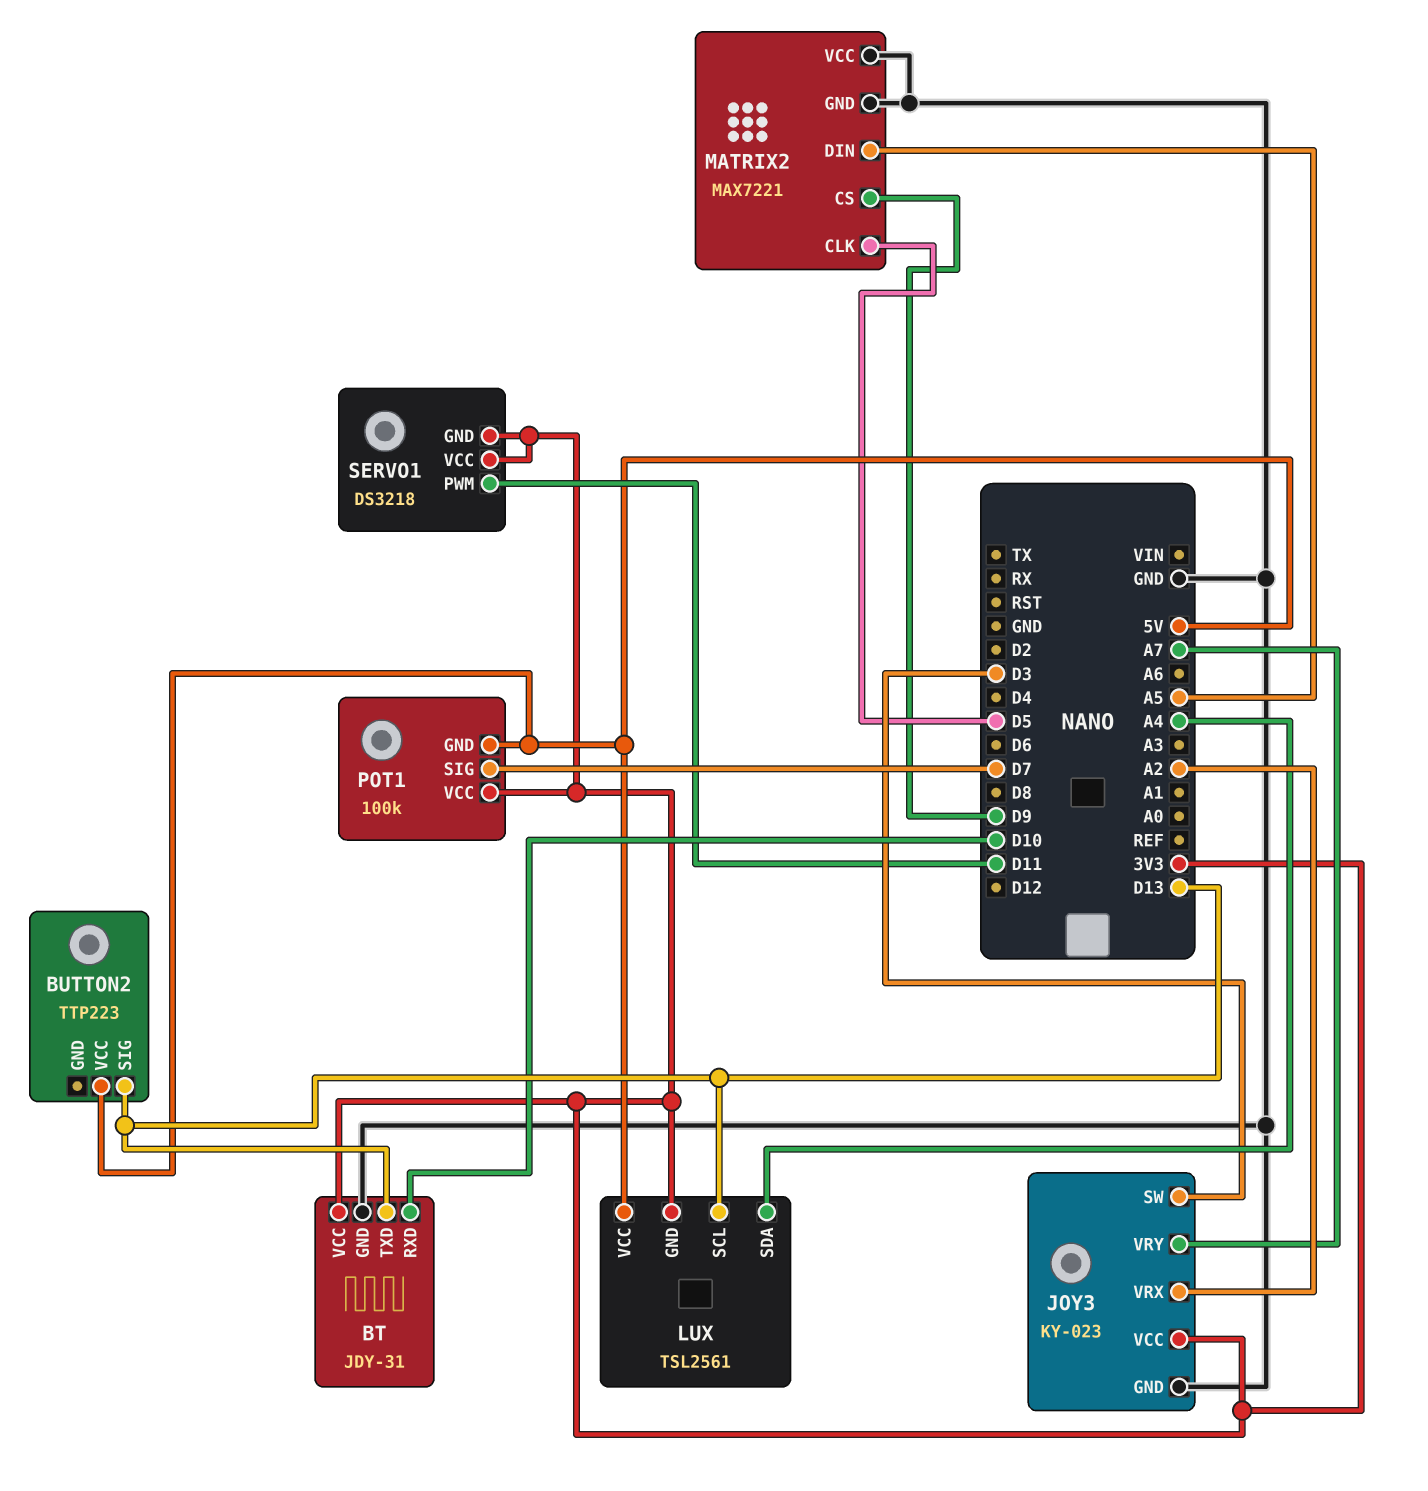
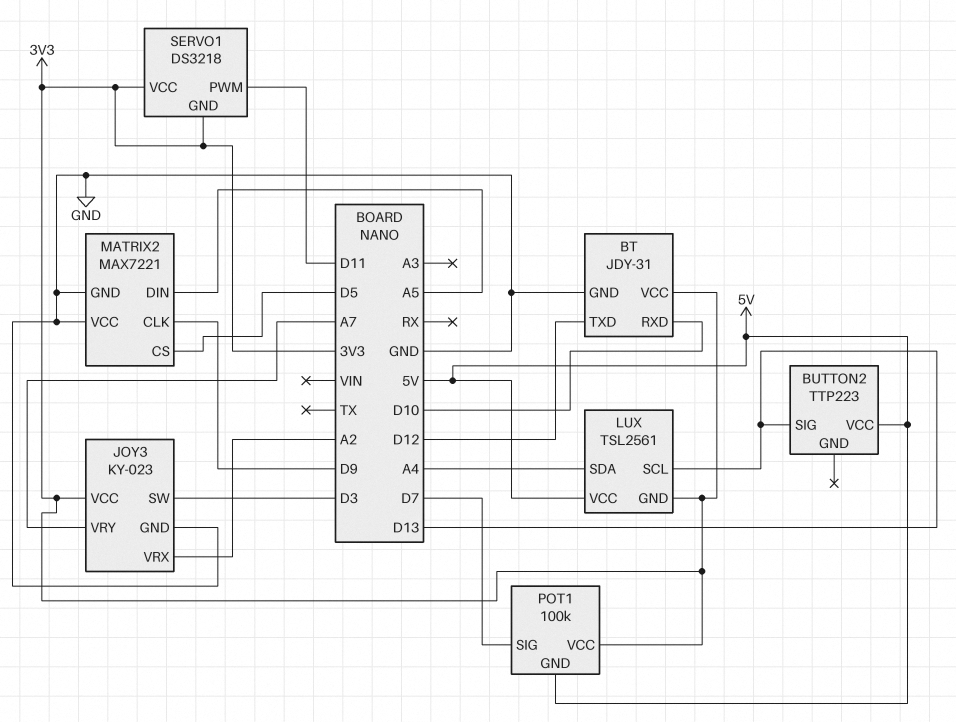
BT pin TXD: D13 -> D12
MATRIX2 pin CLK: D5 -> D9
MATRIX2 pin CS: D9 -> D5

